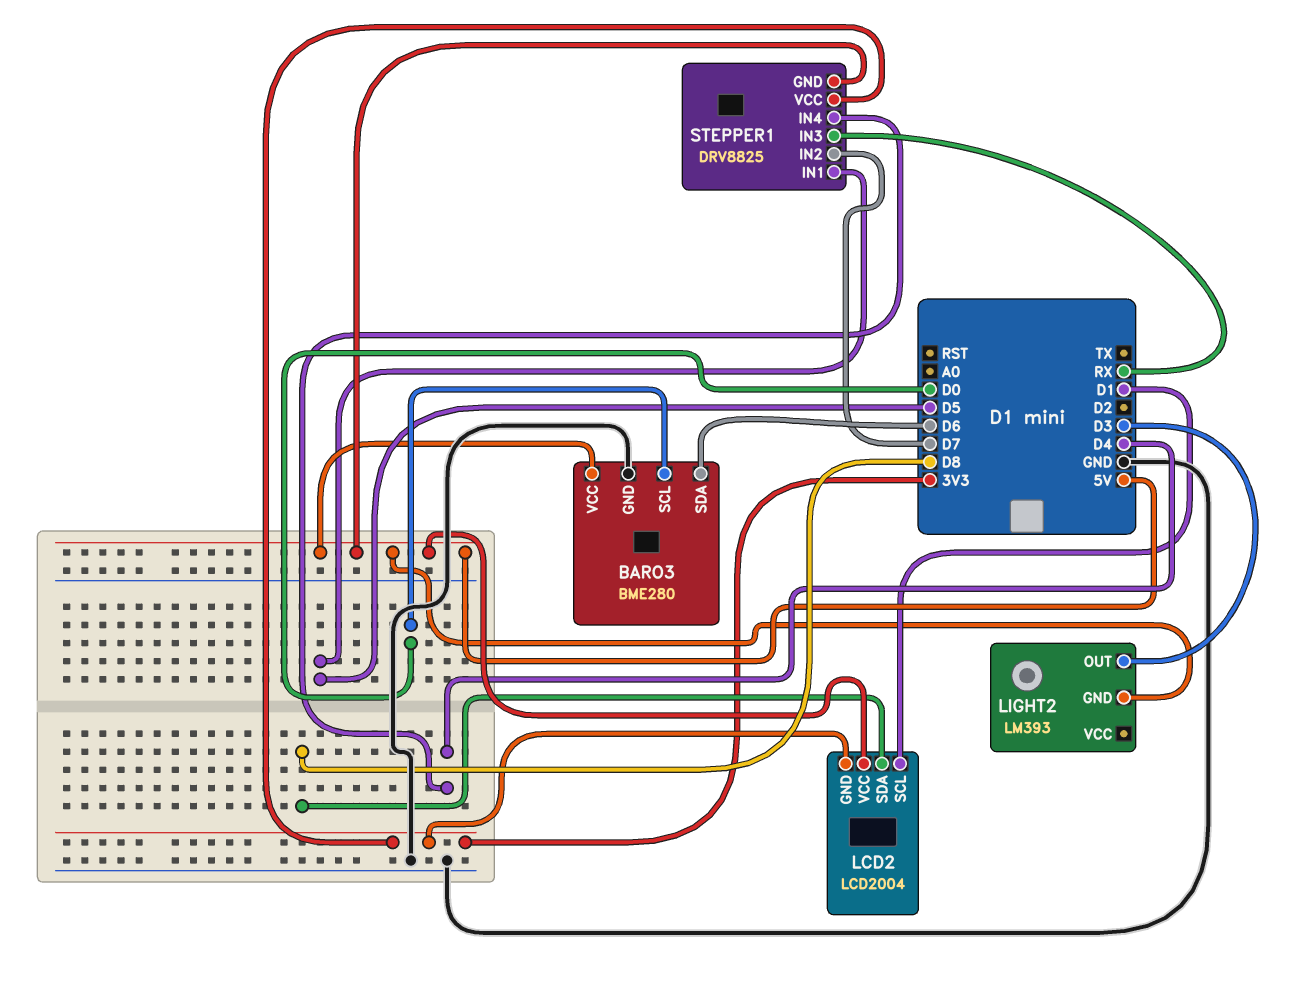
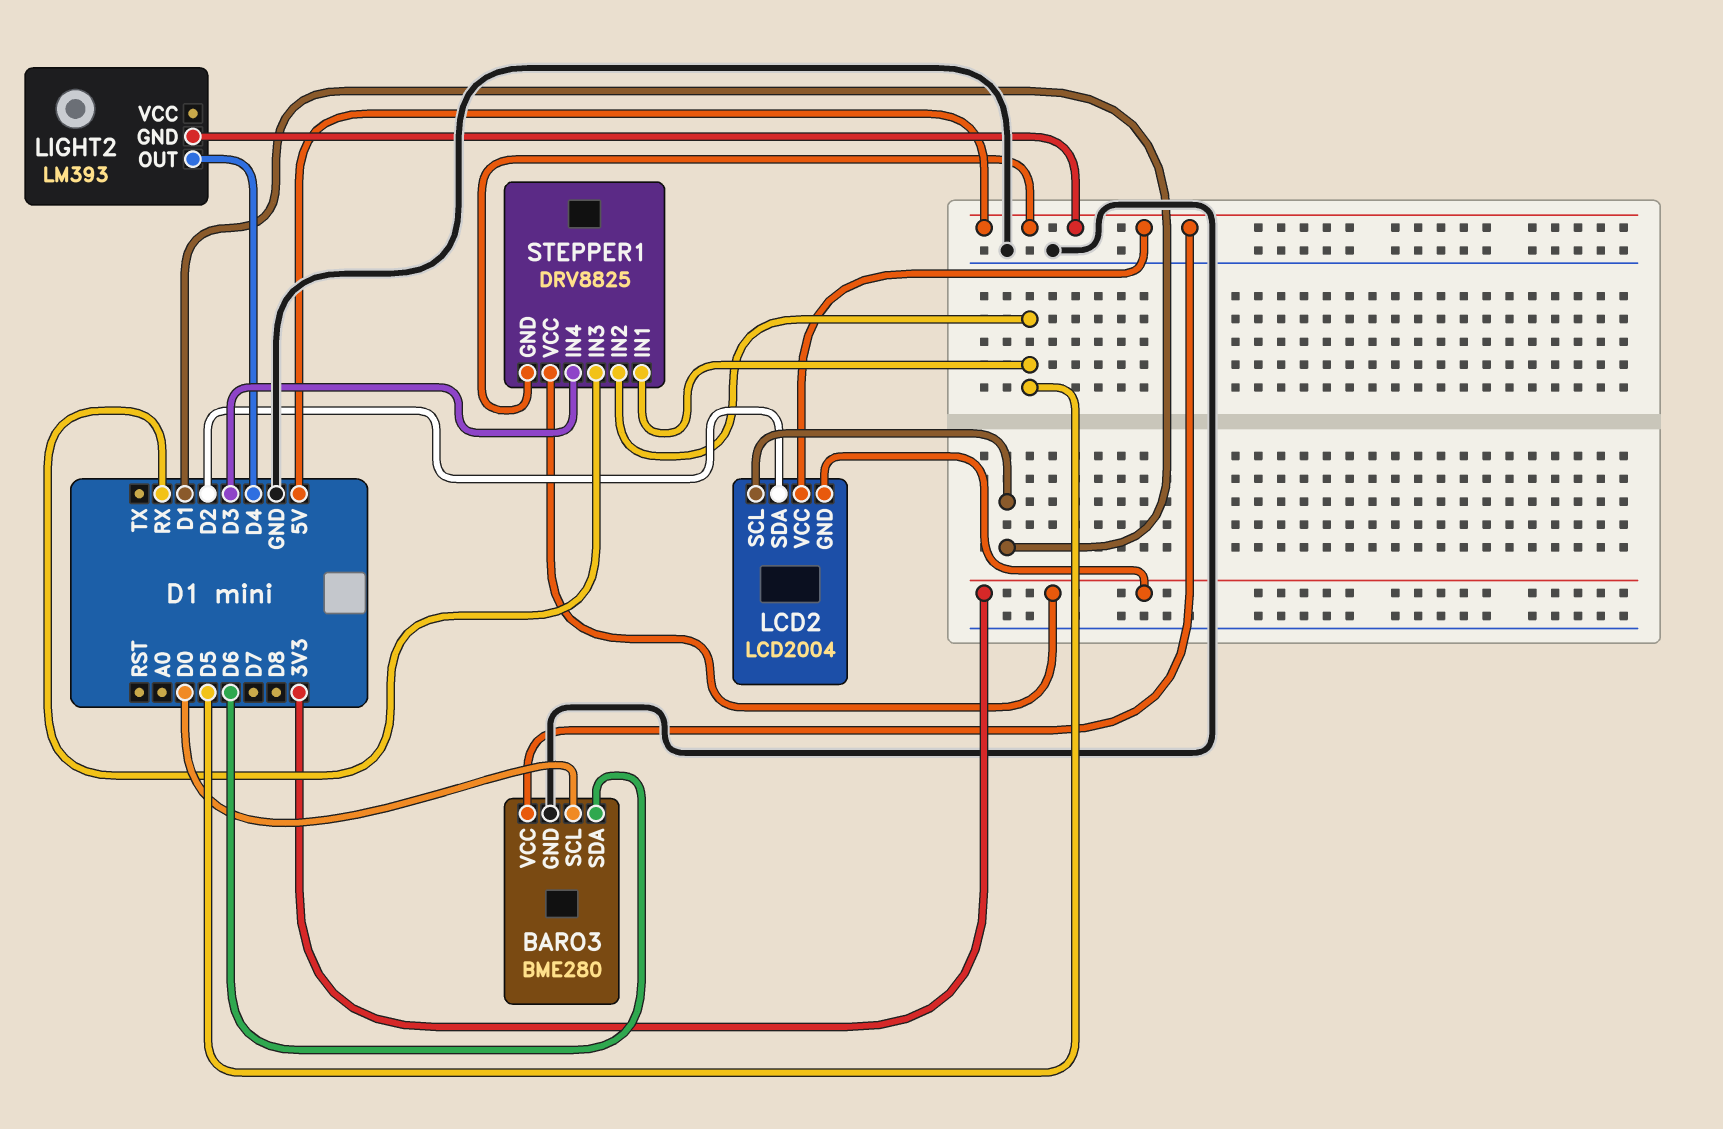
LCD2 pin SDA: D8 -> D2
LIGHT2 pin OUT: D3 -> D4
STEPPER1 pin IN2: D7 -> D5
STEPPER1 pin IN4: D4 -> D3

